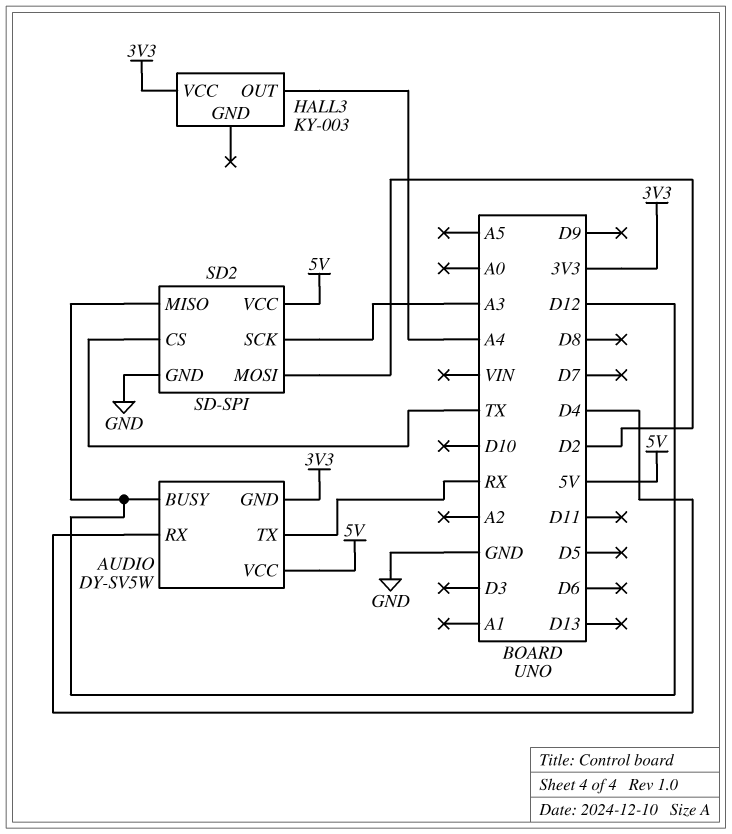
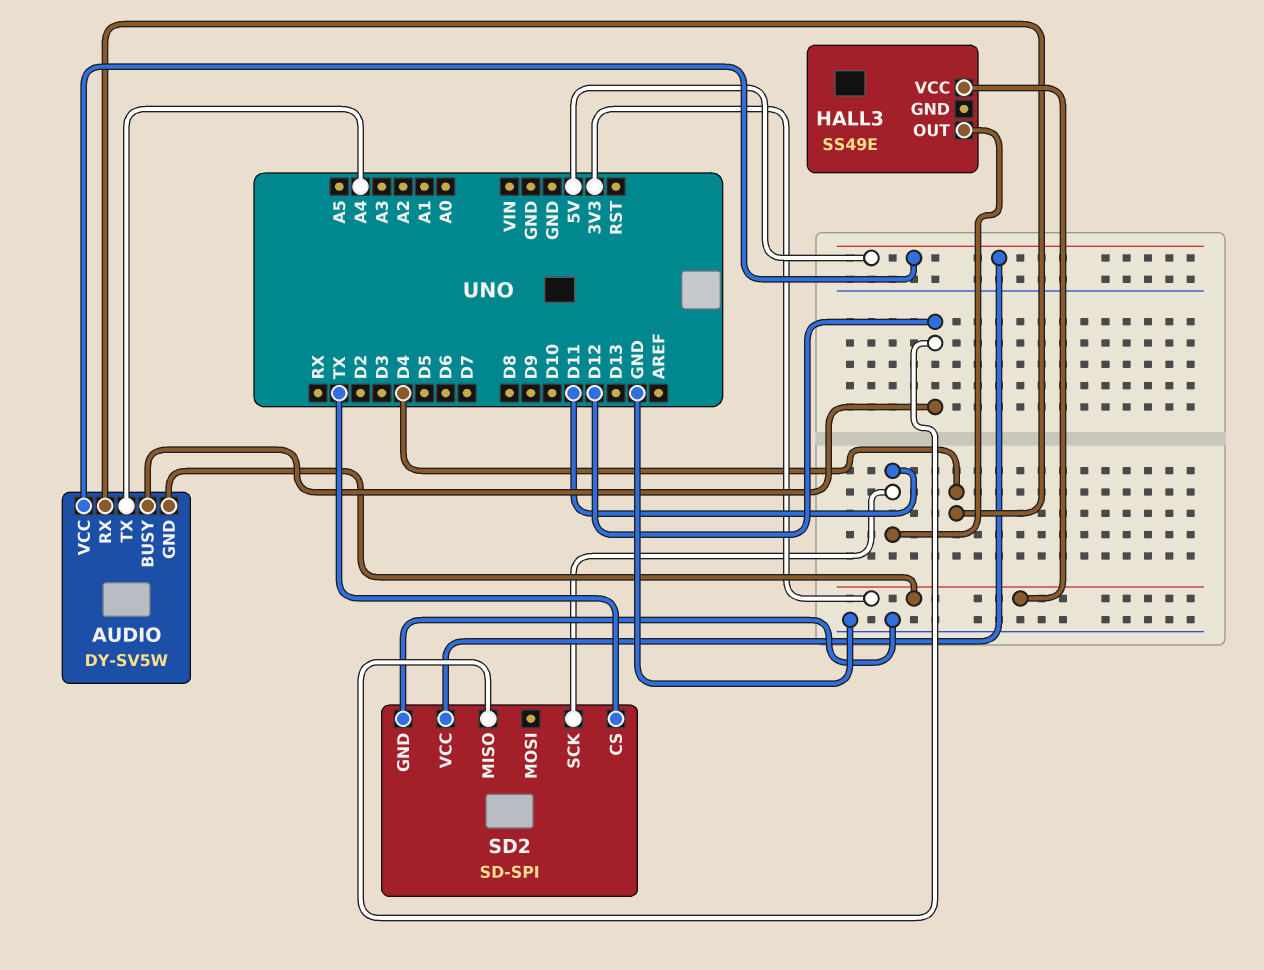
AUDIO pin TX: RX -> A4
HALL3: KY-003 -> SS49E
HALL3 pin OUT: A4 -> D11
SD2 pin MOSI: D2 -> none
SD2 pin SCK: A3 -> D11

